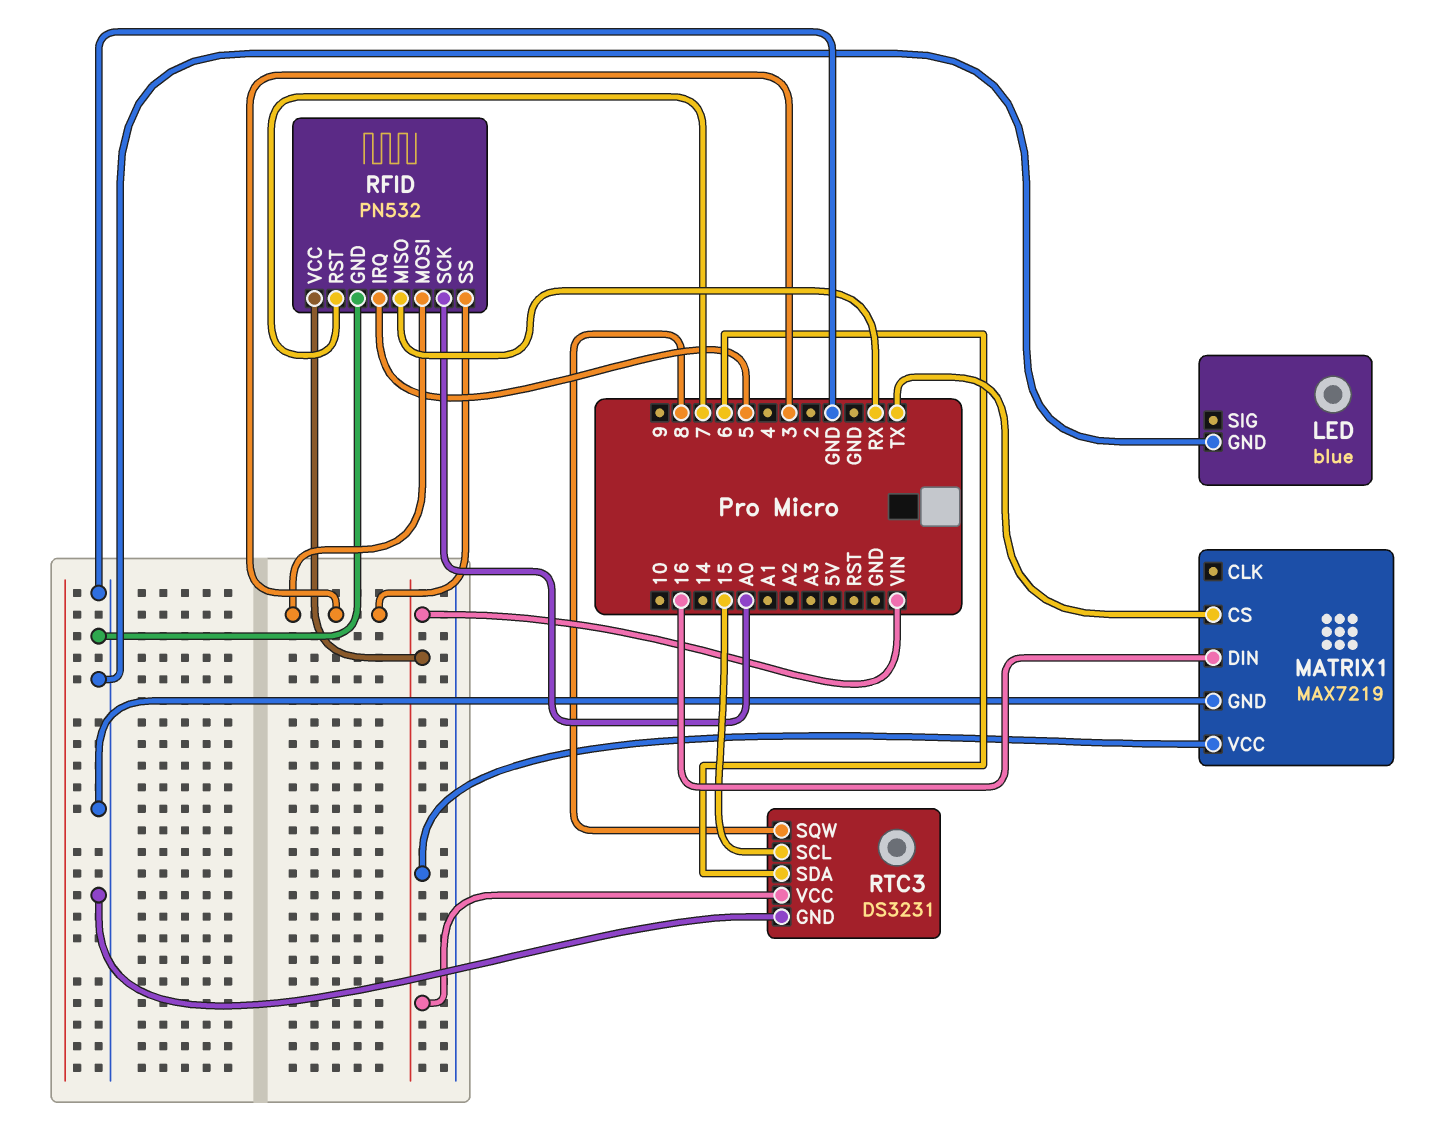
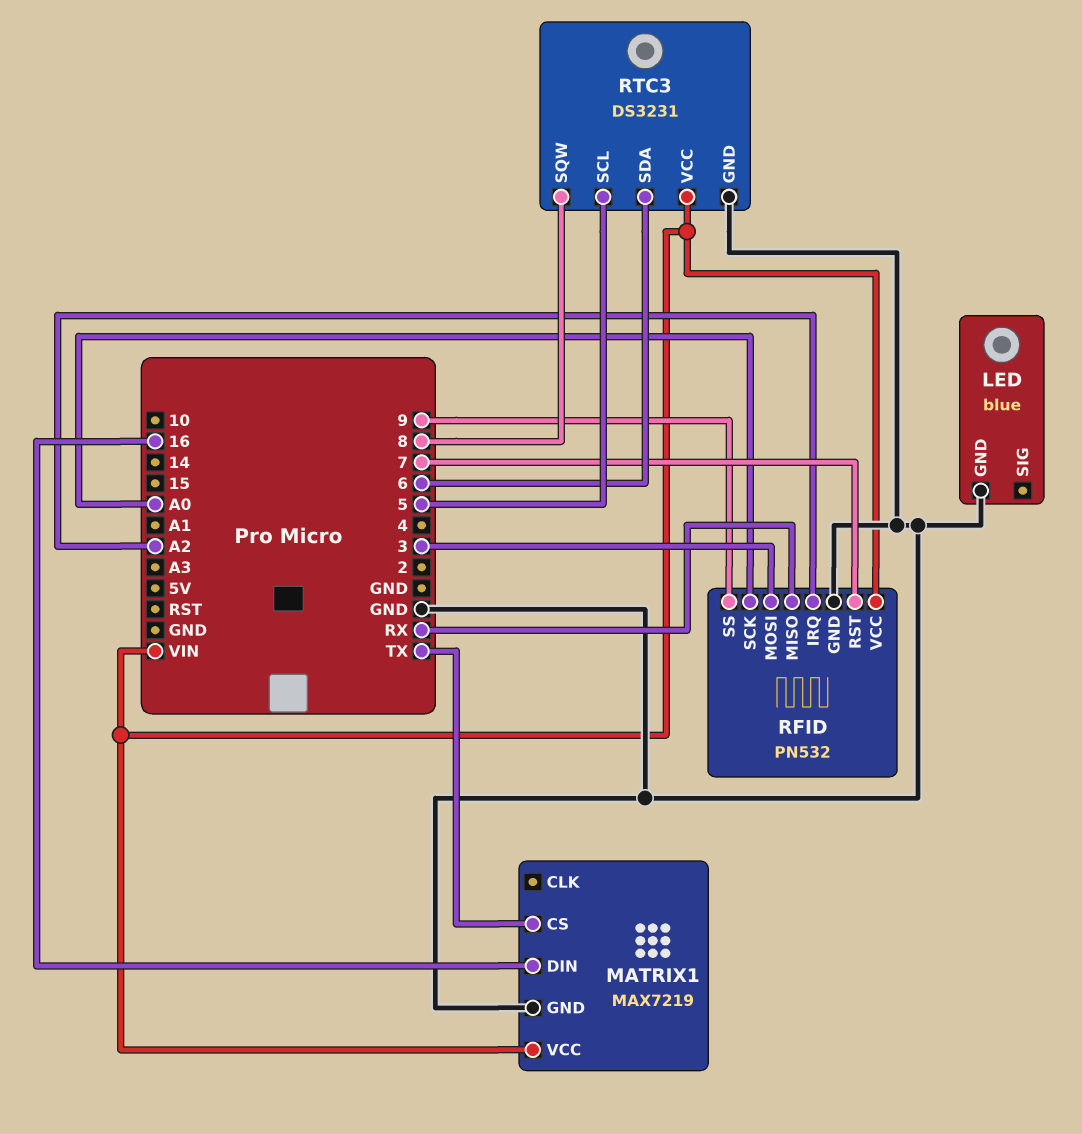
RFID pin IRQ: 5 -> A2
RFID pin SS: 3 -> 9
RTC3 pin SCL: 15 -> 5

